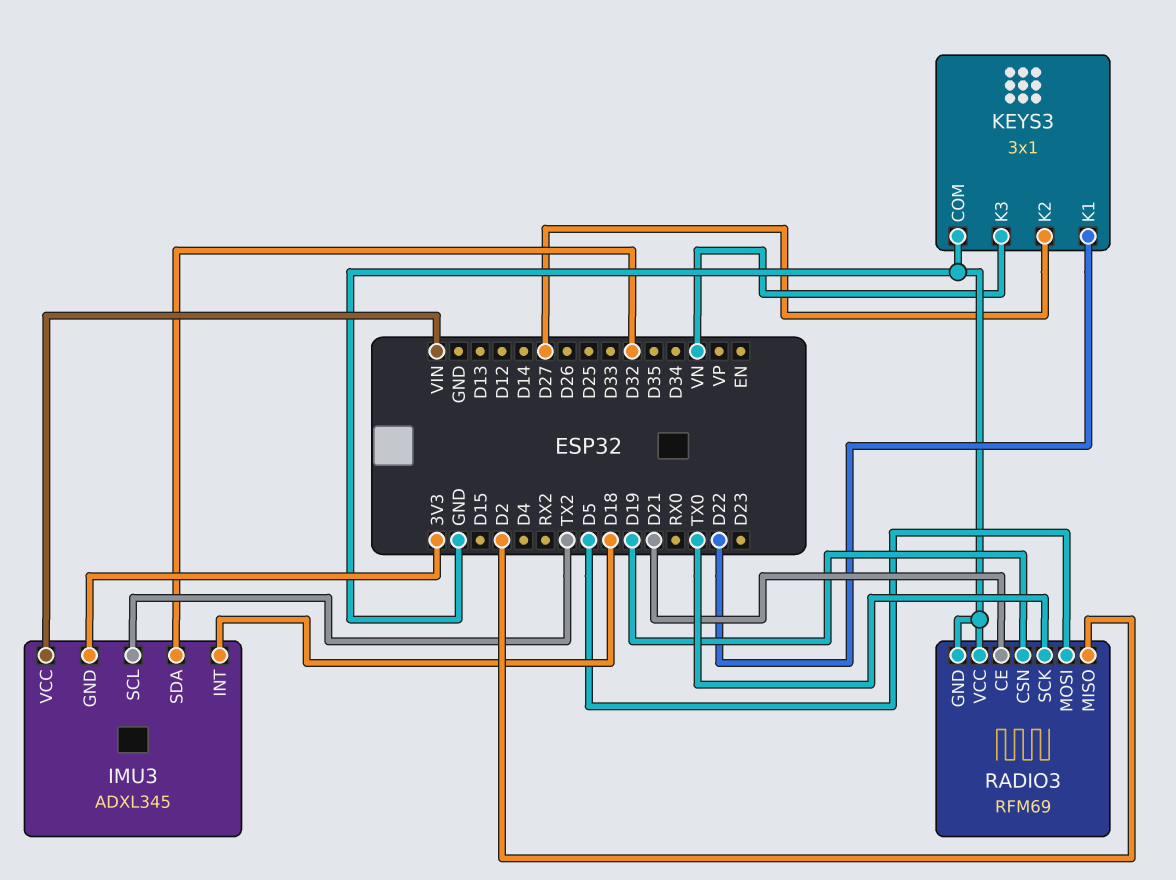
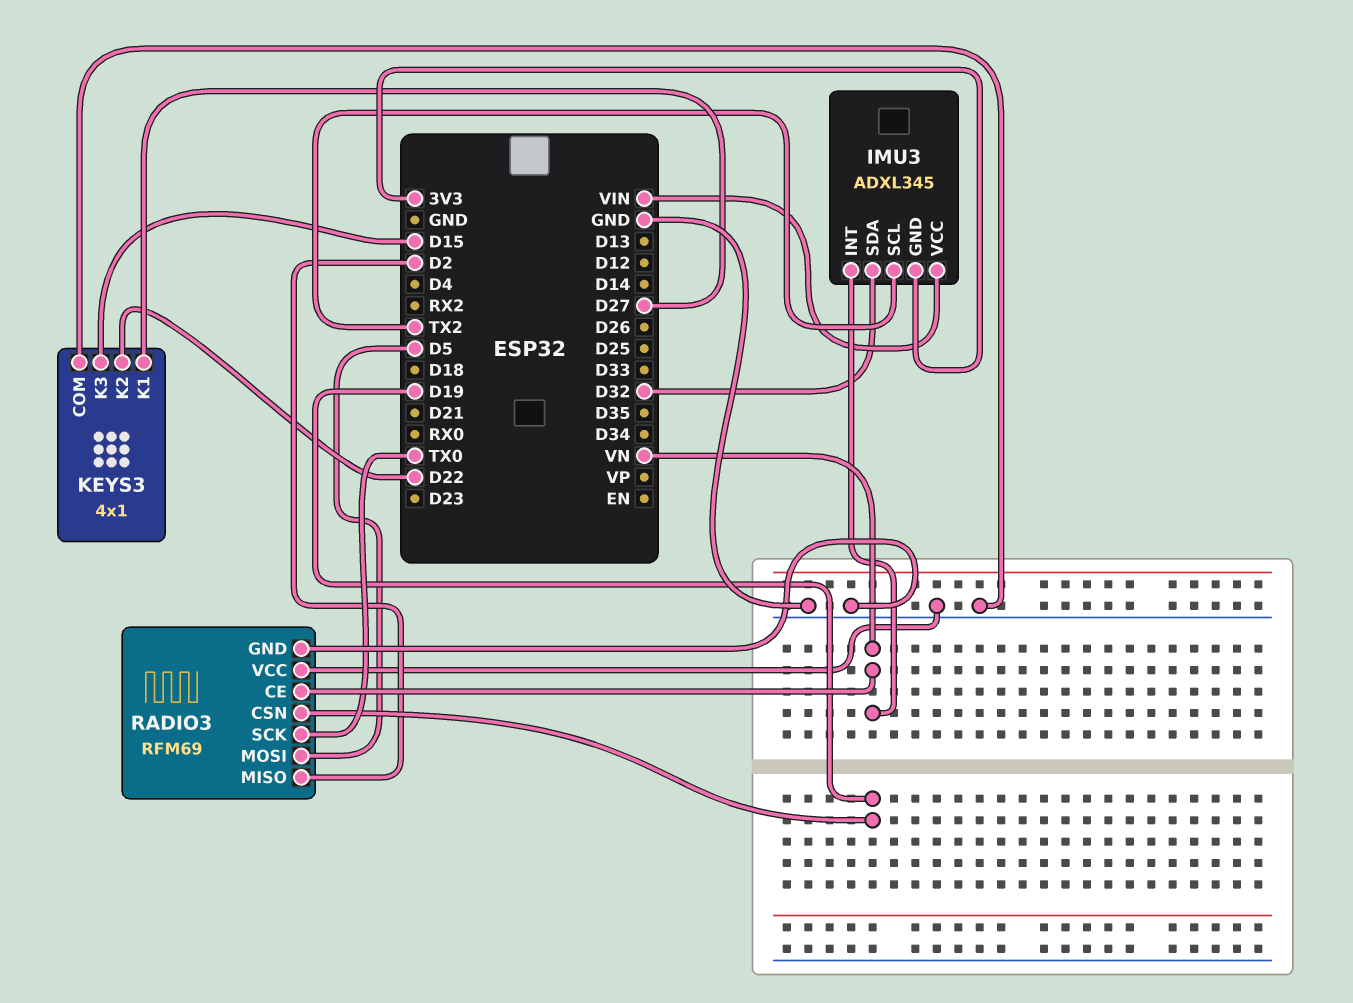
IMU3 pin INT: D18 -> VN
KEYS3: 3x1 -> 4x1
KEYS3 pin K1: D22 -> D27
KEYS3 pin K2: D27 -> D22
KEYS3 pin K3: VN -> D15
RADIO3 pin CE: D21 -> VN

